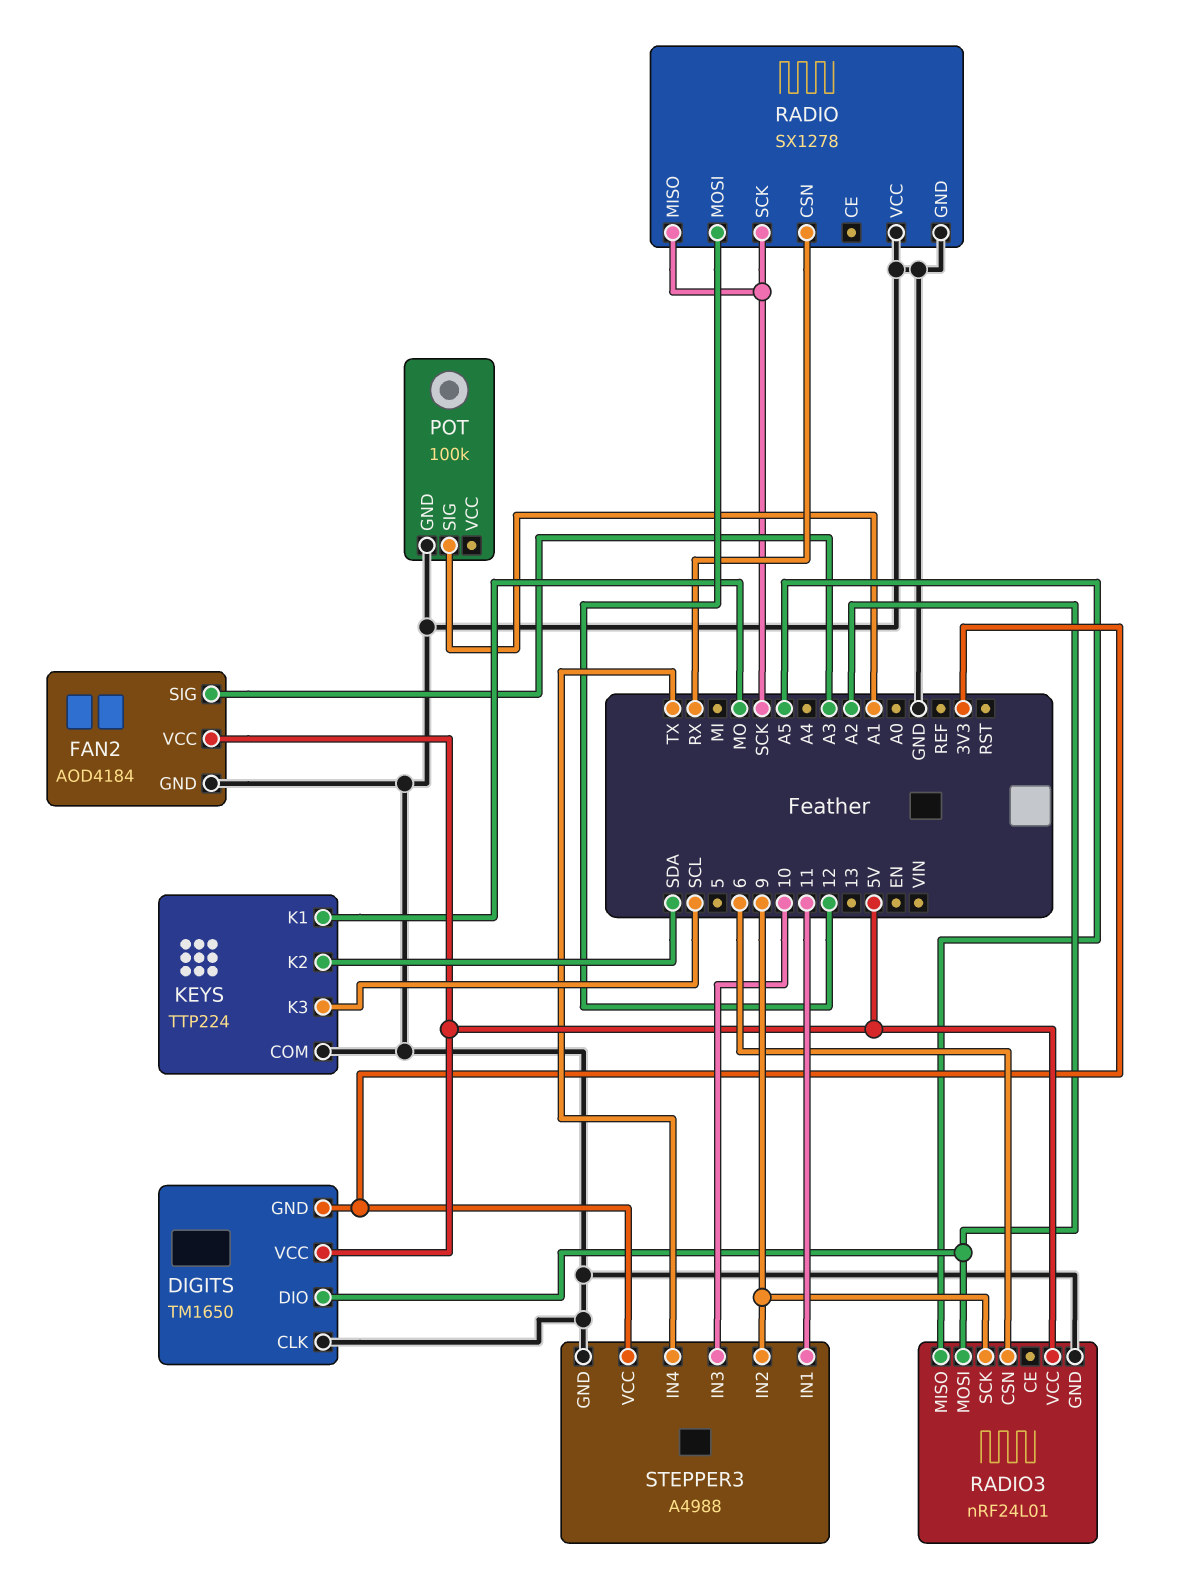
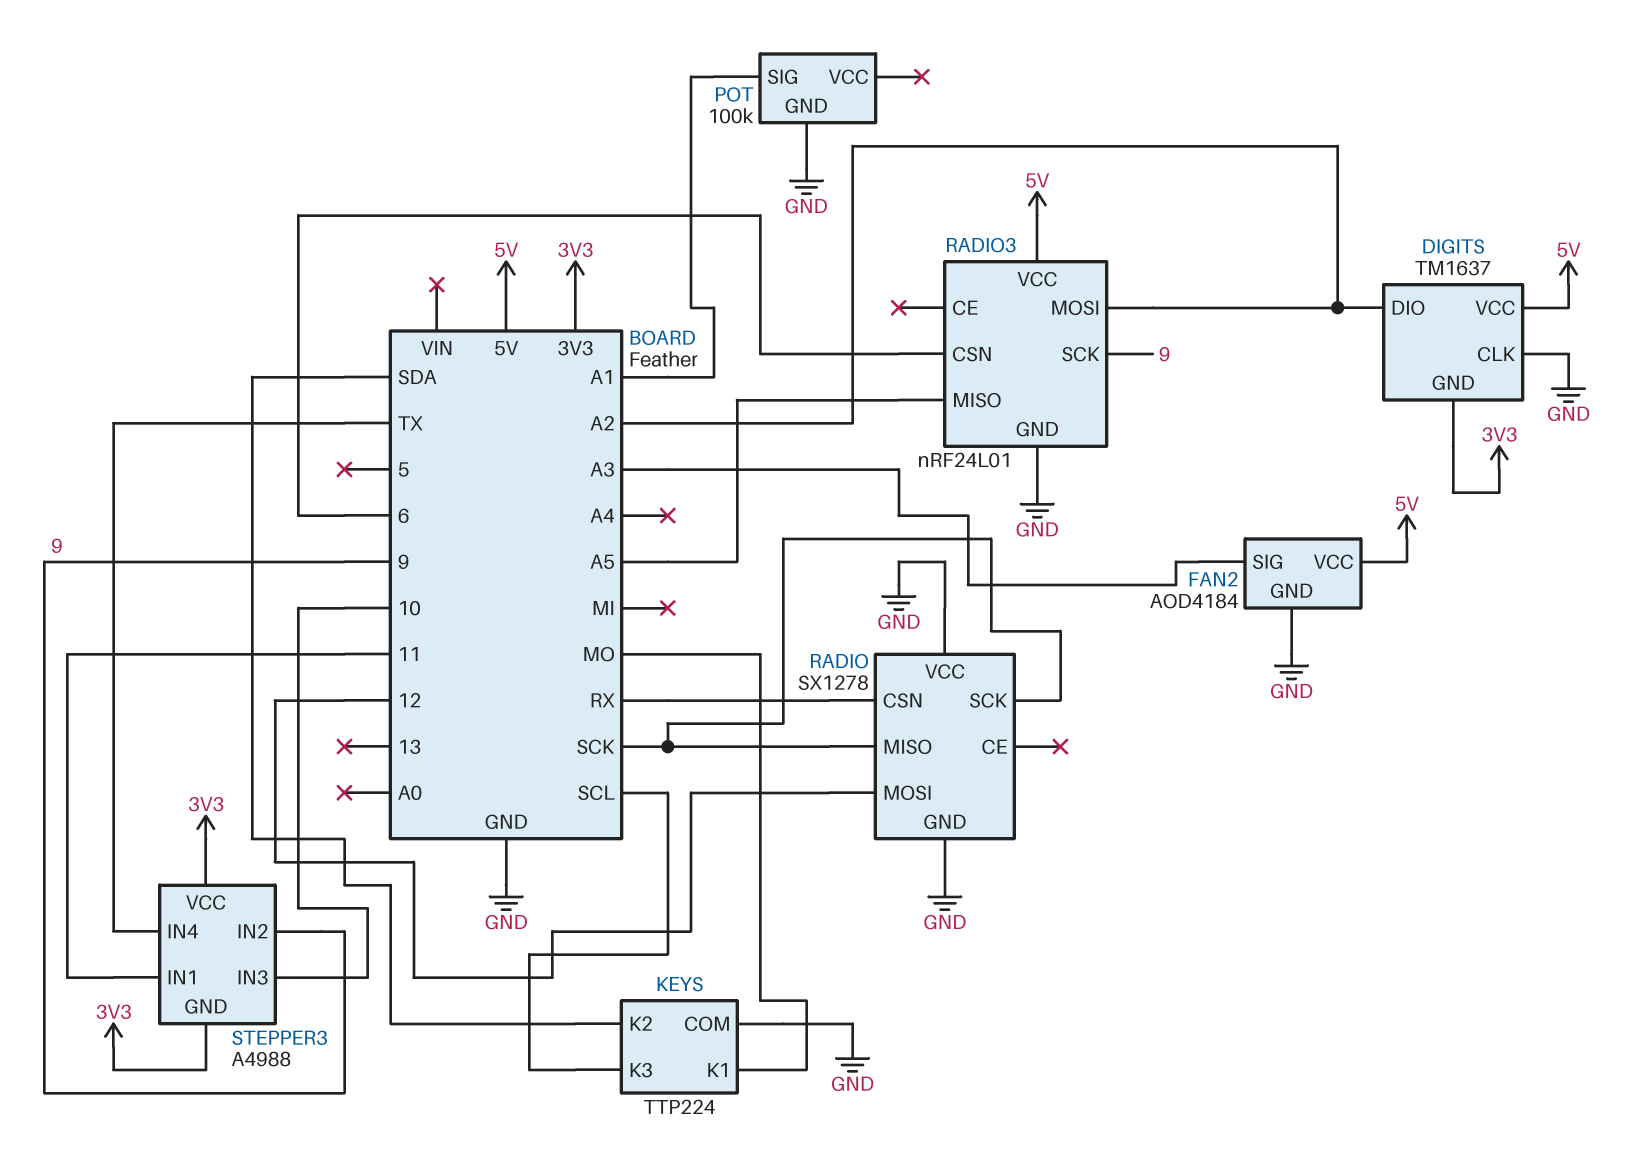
DIGITS: TM1650 -> TM1637
STEPPER3 pin GND: GND -> 3V3

